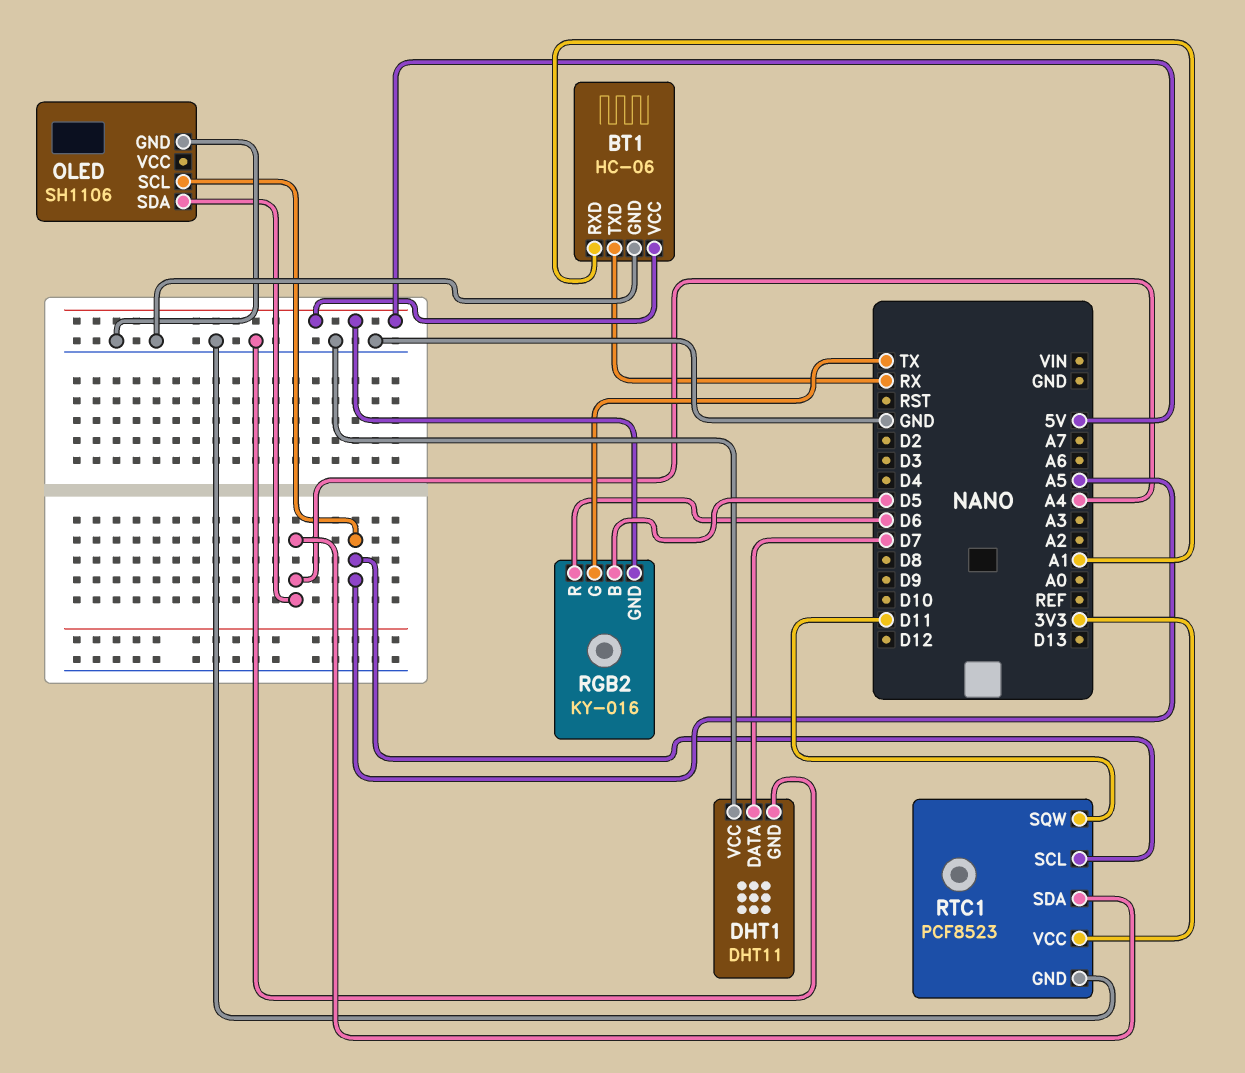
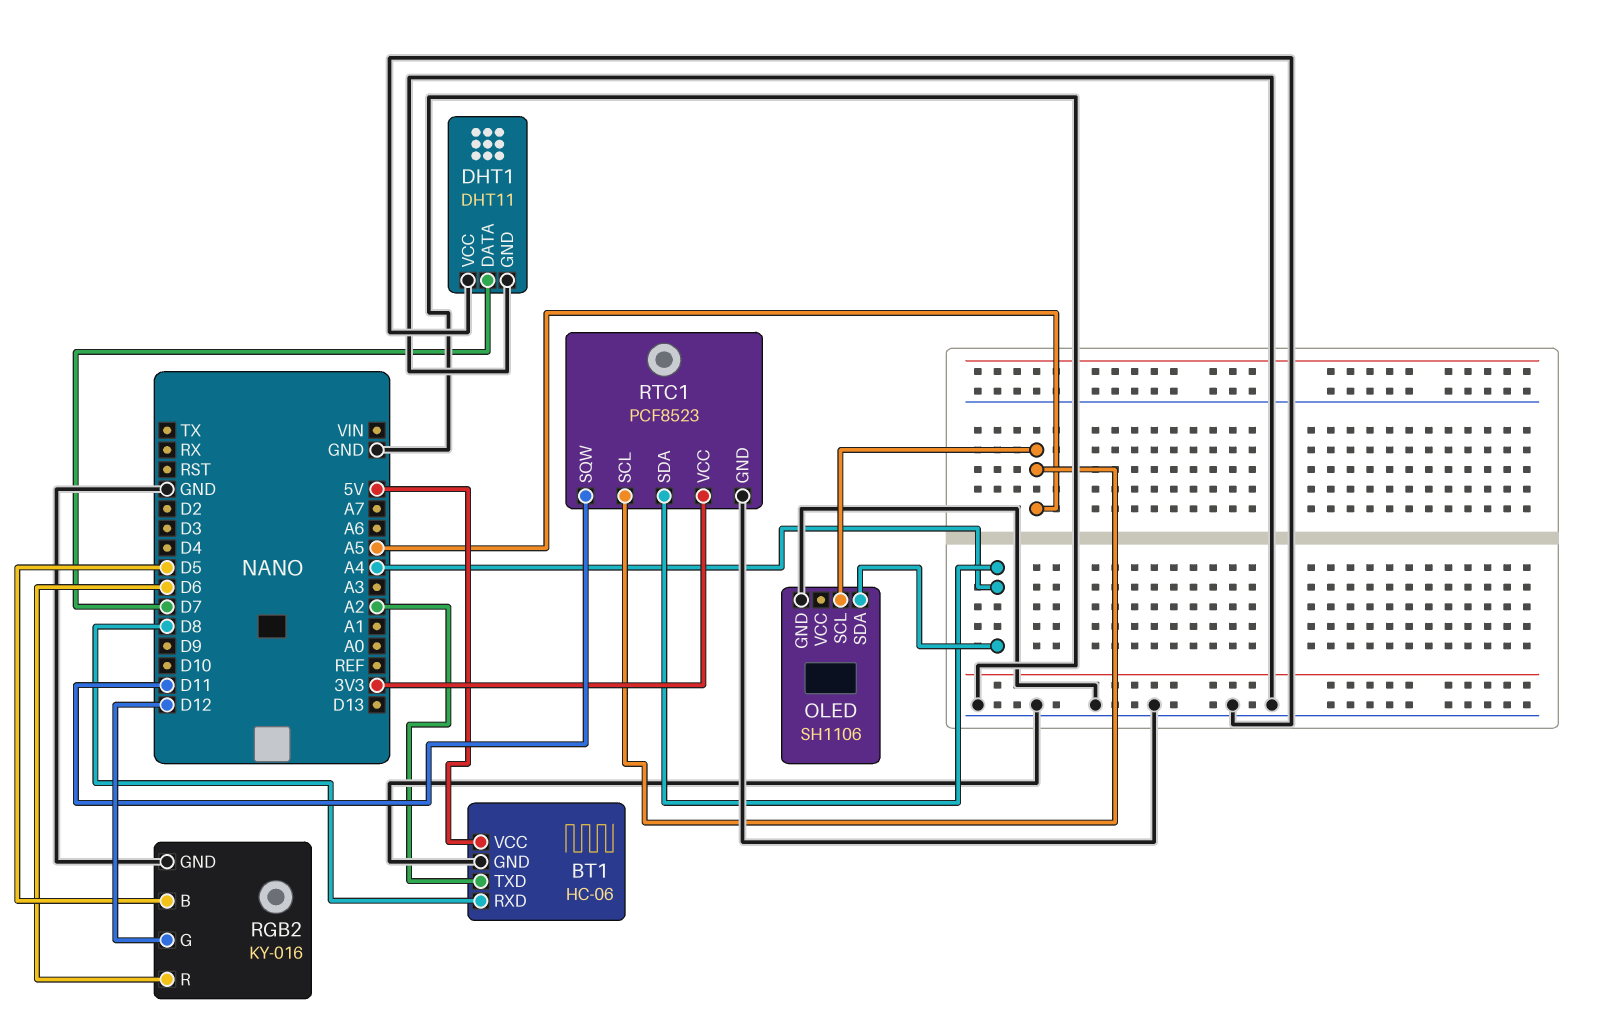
BT1 pin RXD: A1 -> D8
BT1 pin TXD: RX -> A2
RGB2 pin G: TX -> D12
RGB2 pin GND: 5V -> GND

